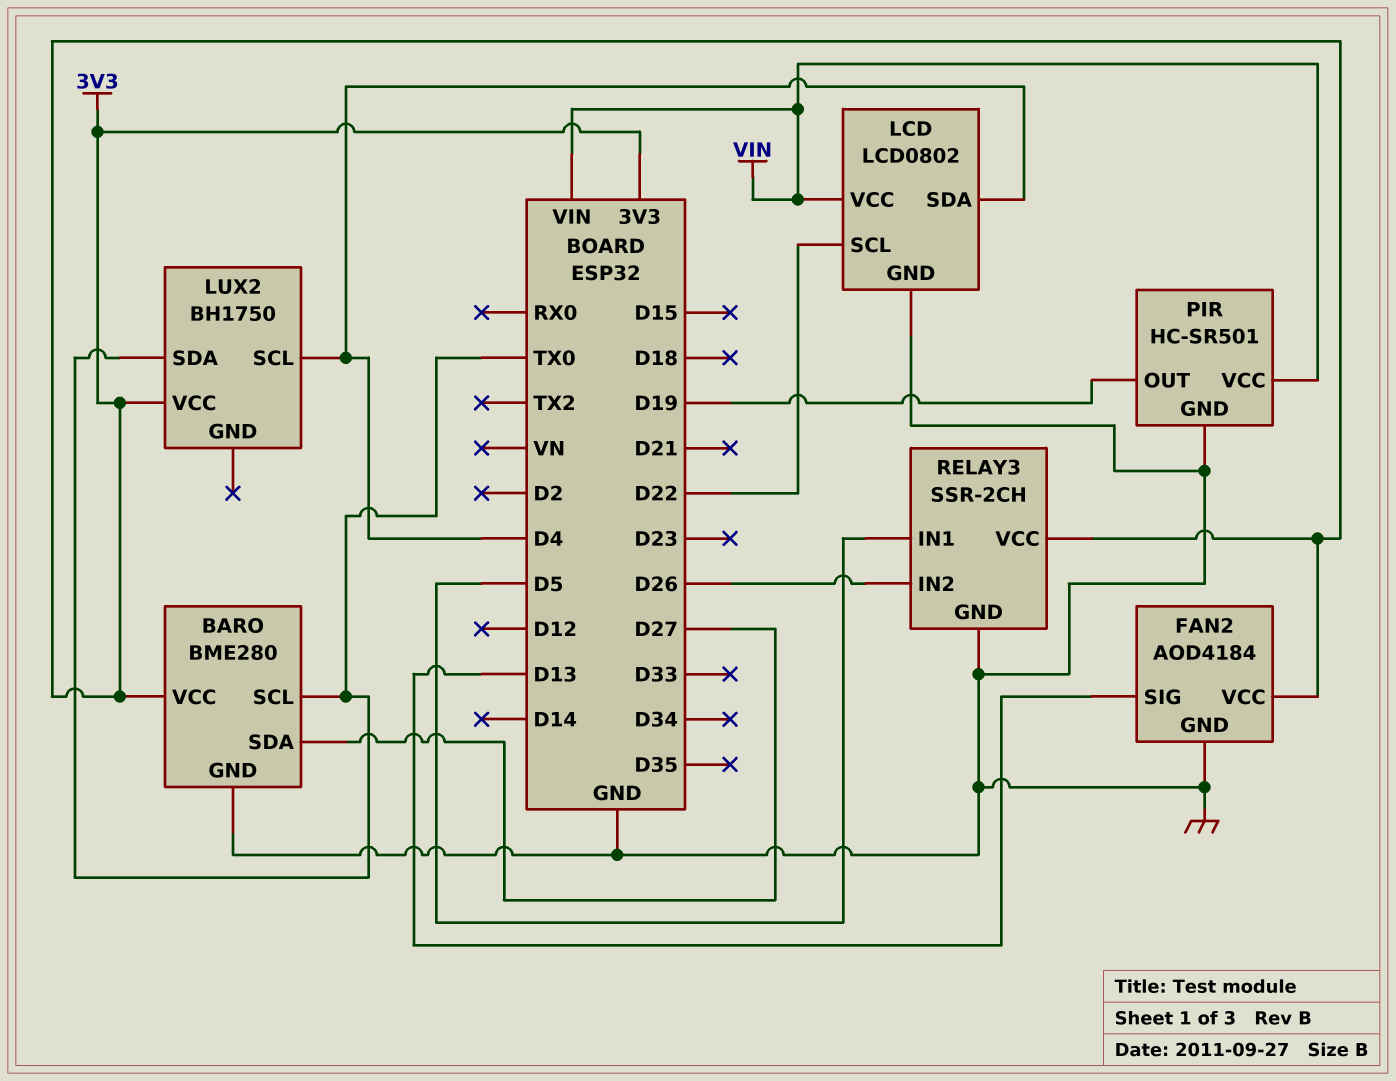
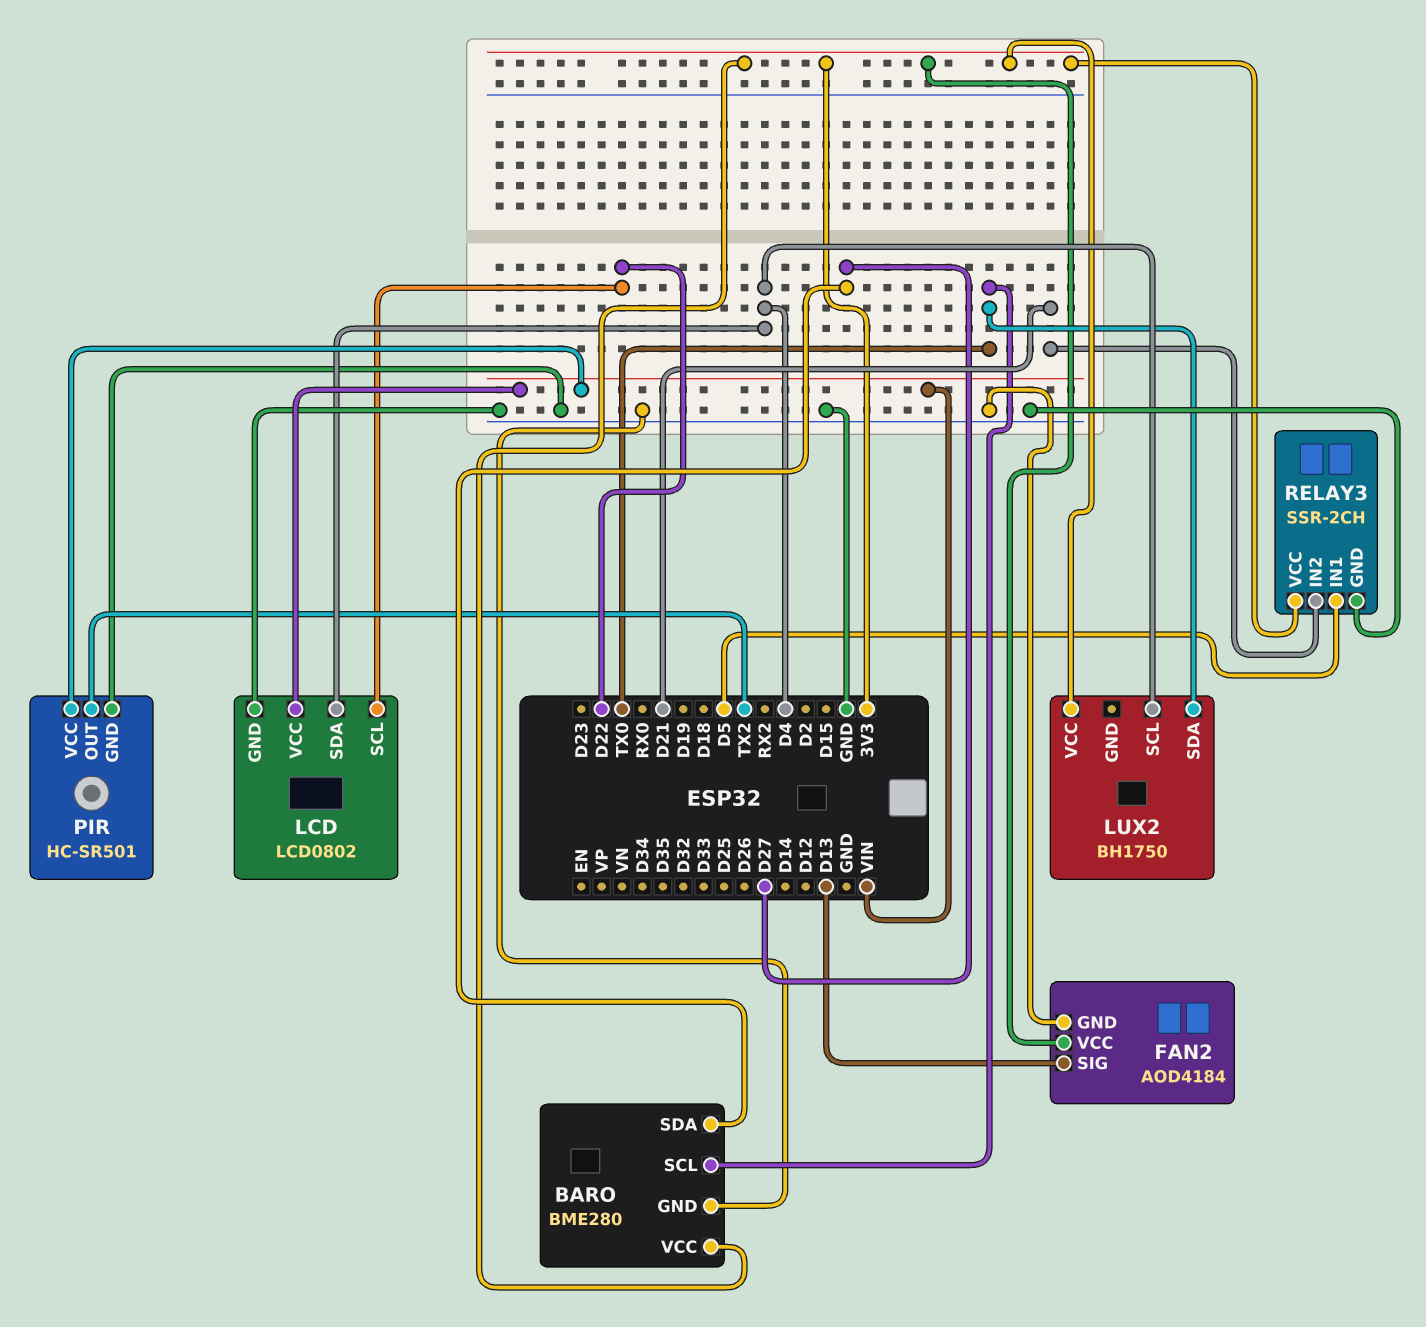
PIR pin OUT: D19 -> TX2
RELAY3 pin IN2: D26 -> D21

